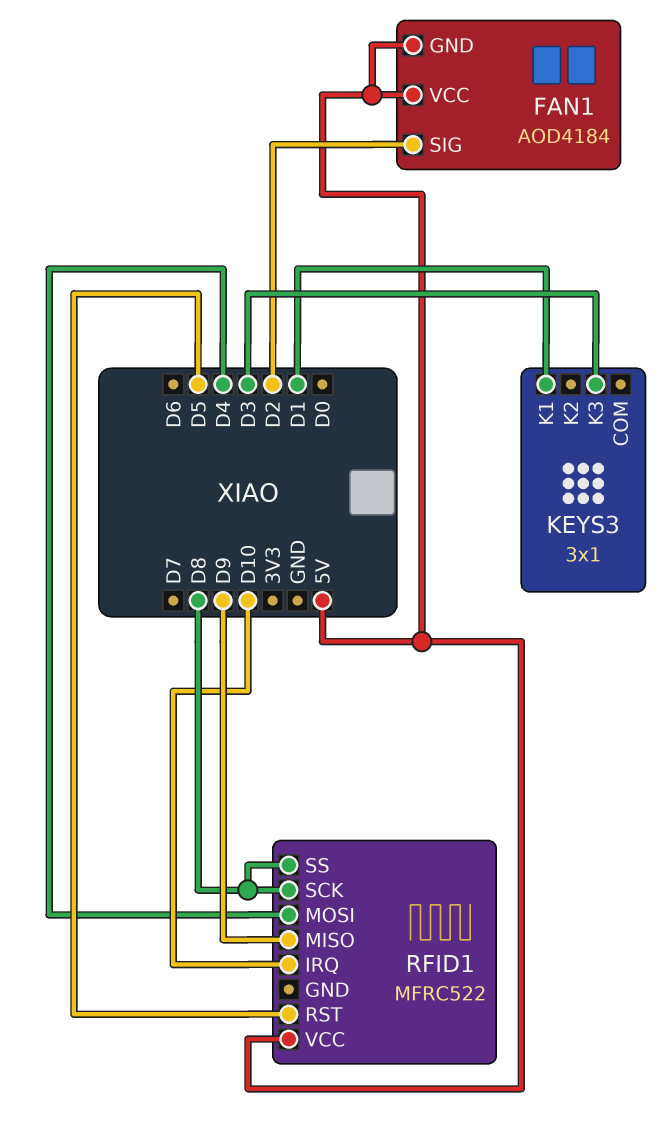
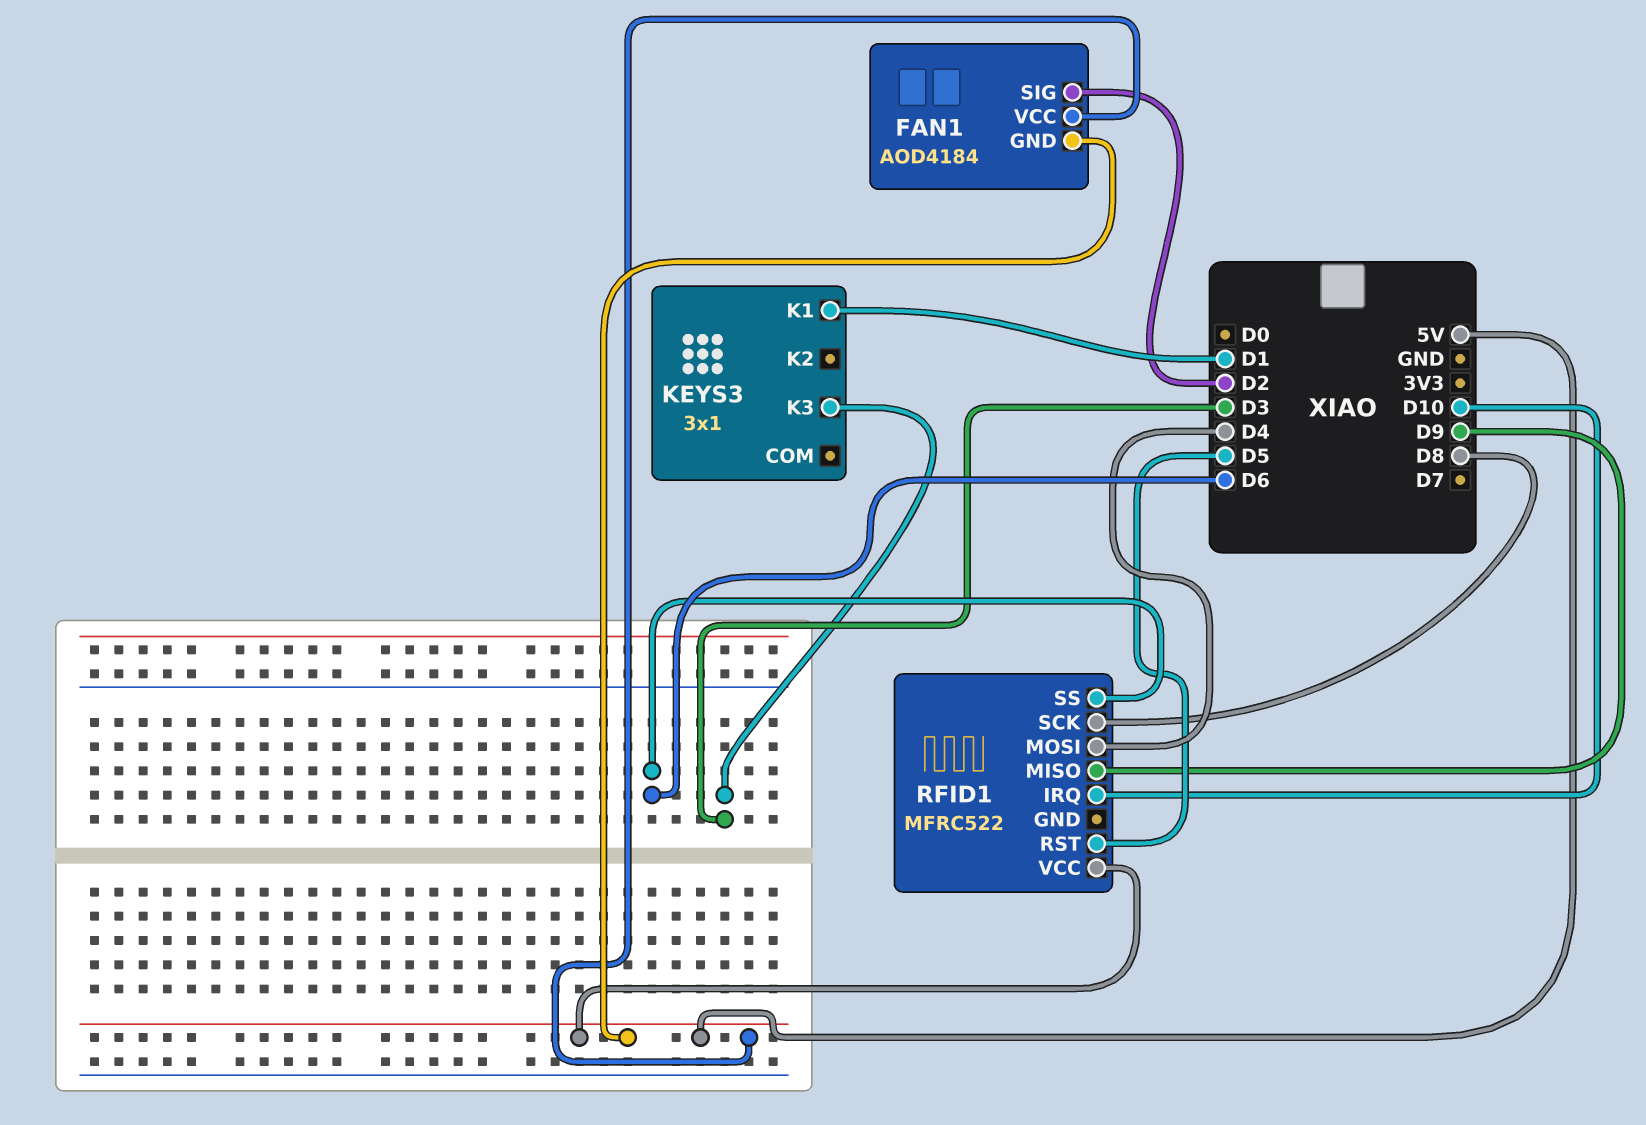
RFID1 pin SS: D8 -> D6

